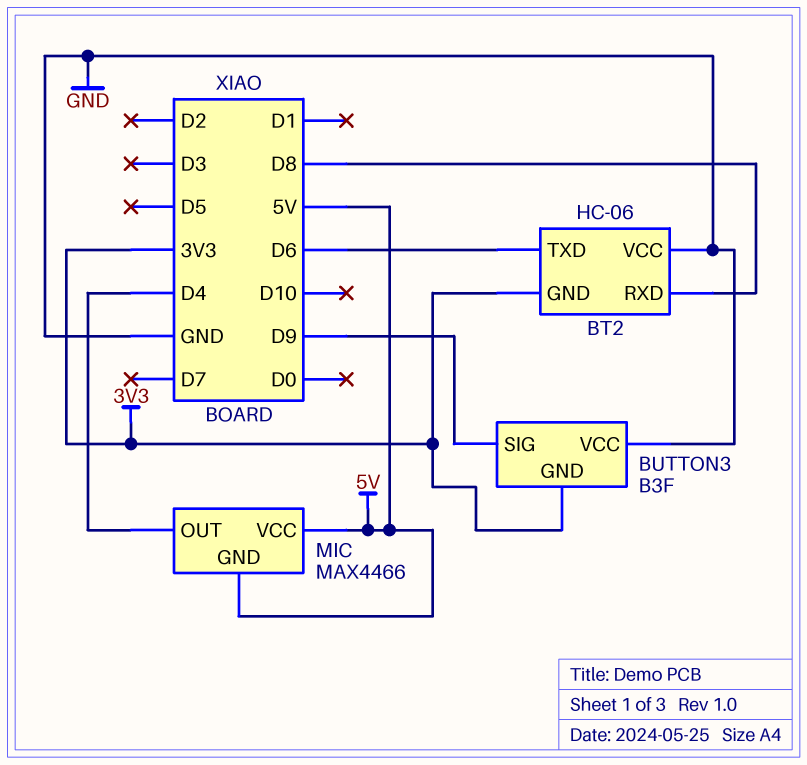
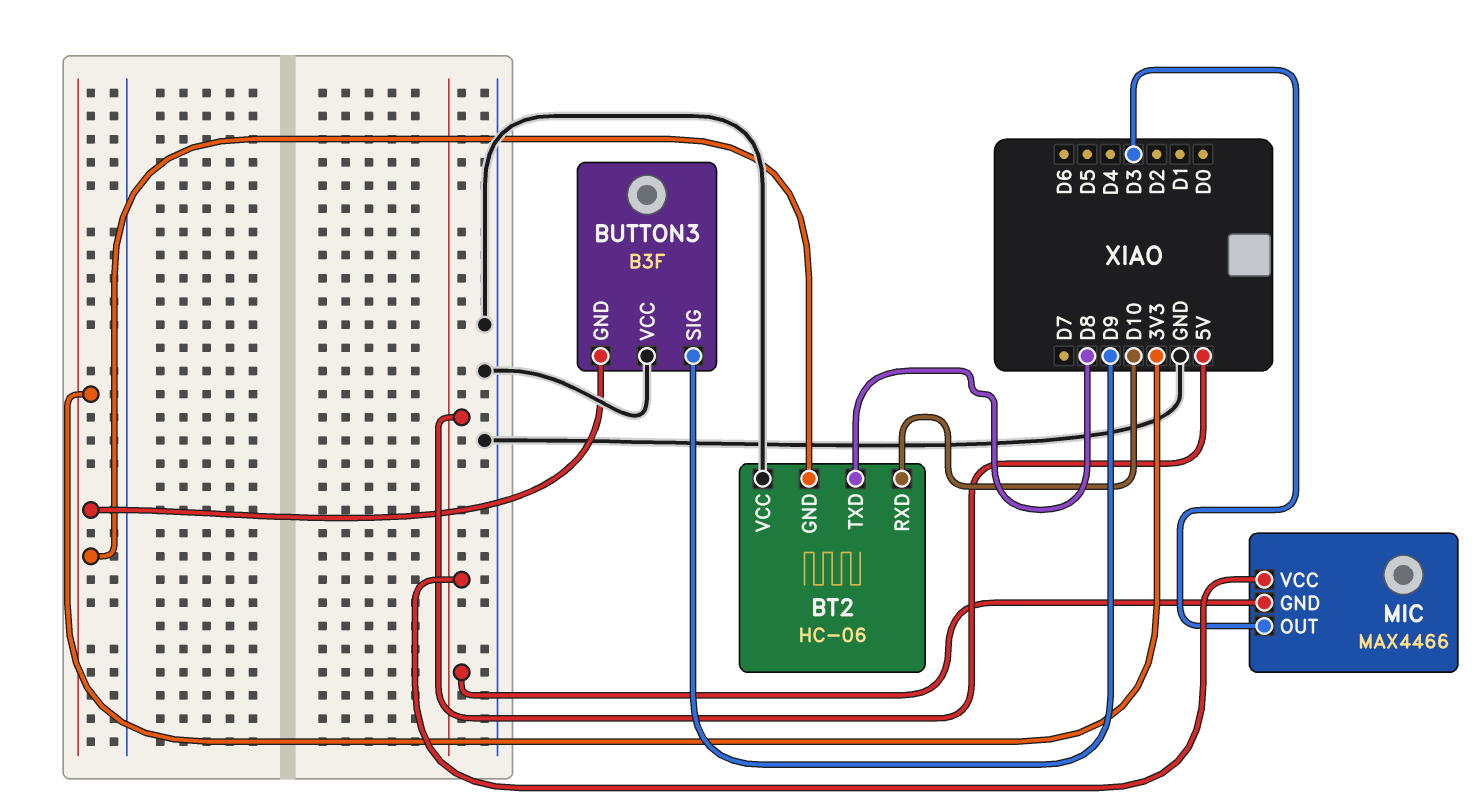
BT2 pin RXD: D8 -> D10
BT2 pin TXD: D6 -> D8
MIC pin OUT: D4 -> D3

